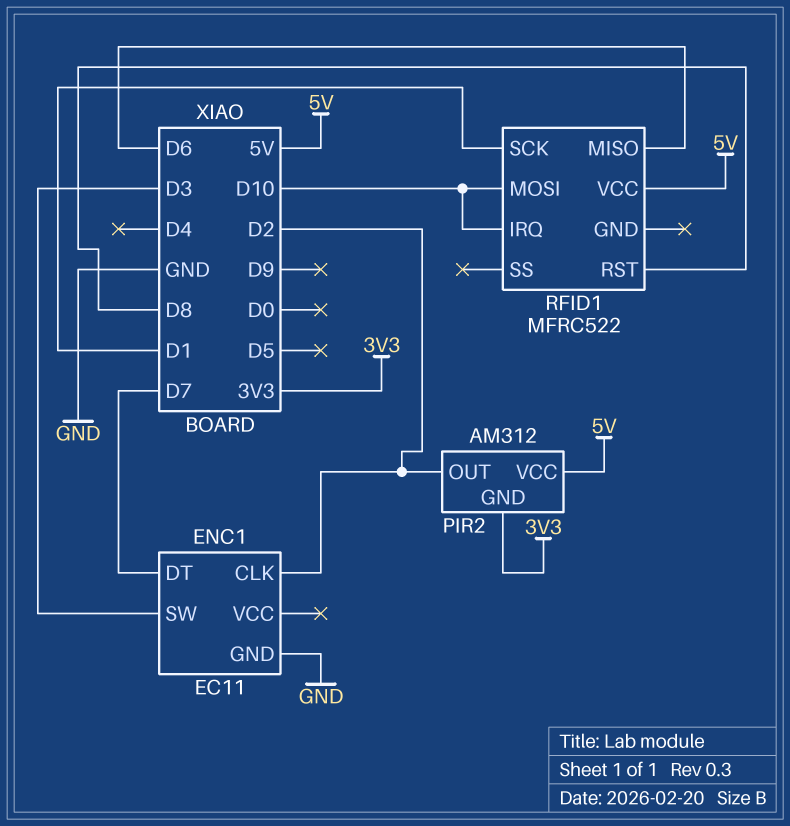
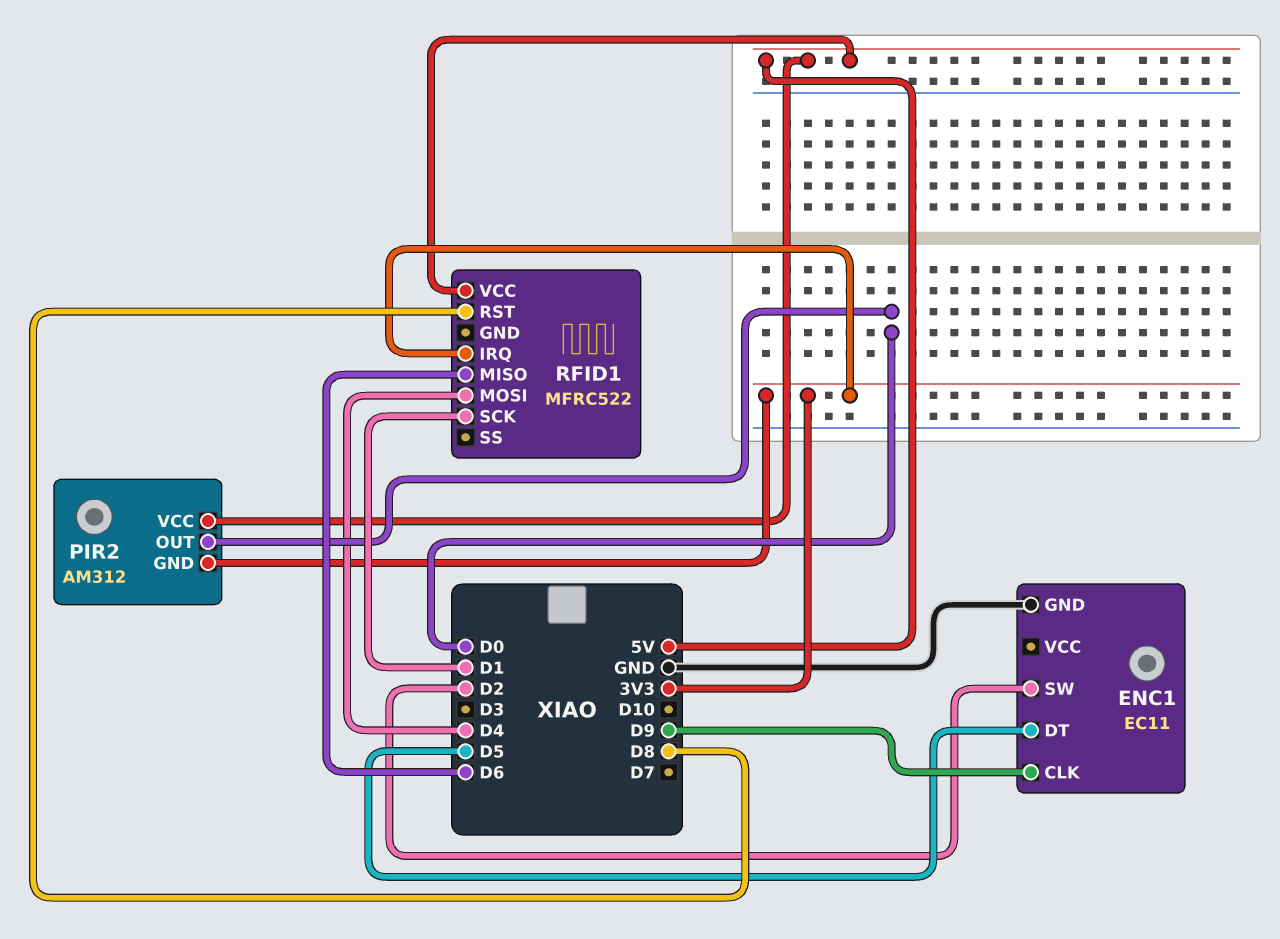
ENC1 pin CLK: D2 -> D9
ENC1 pin DT: D7 -> D5
ENC1 pin SW: D3 -> D2
PIR2 pin OUT: D2 -> D0
RFID1 pin IRQ: D10 -> 3V3
RFID1 pin MOSI: D10 -> D4

